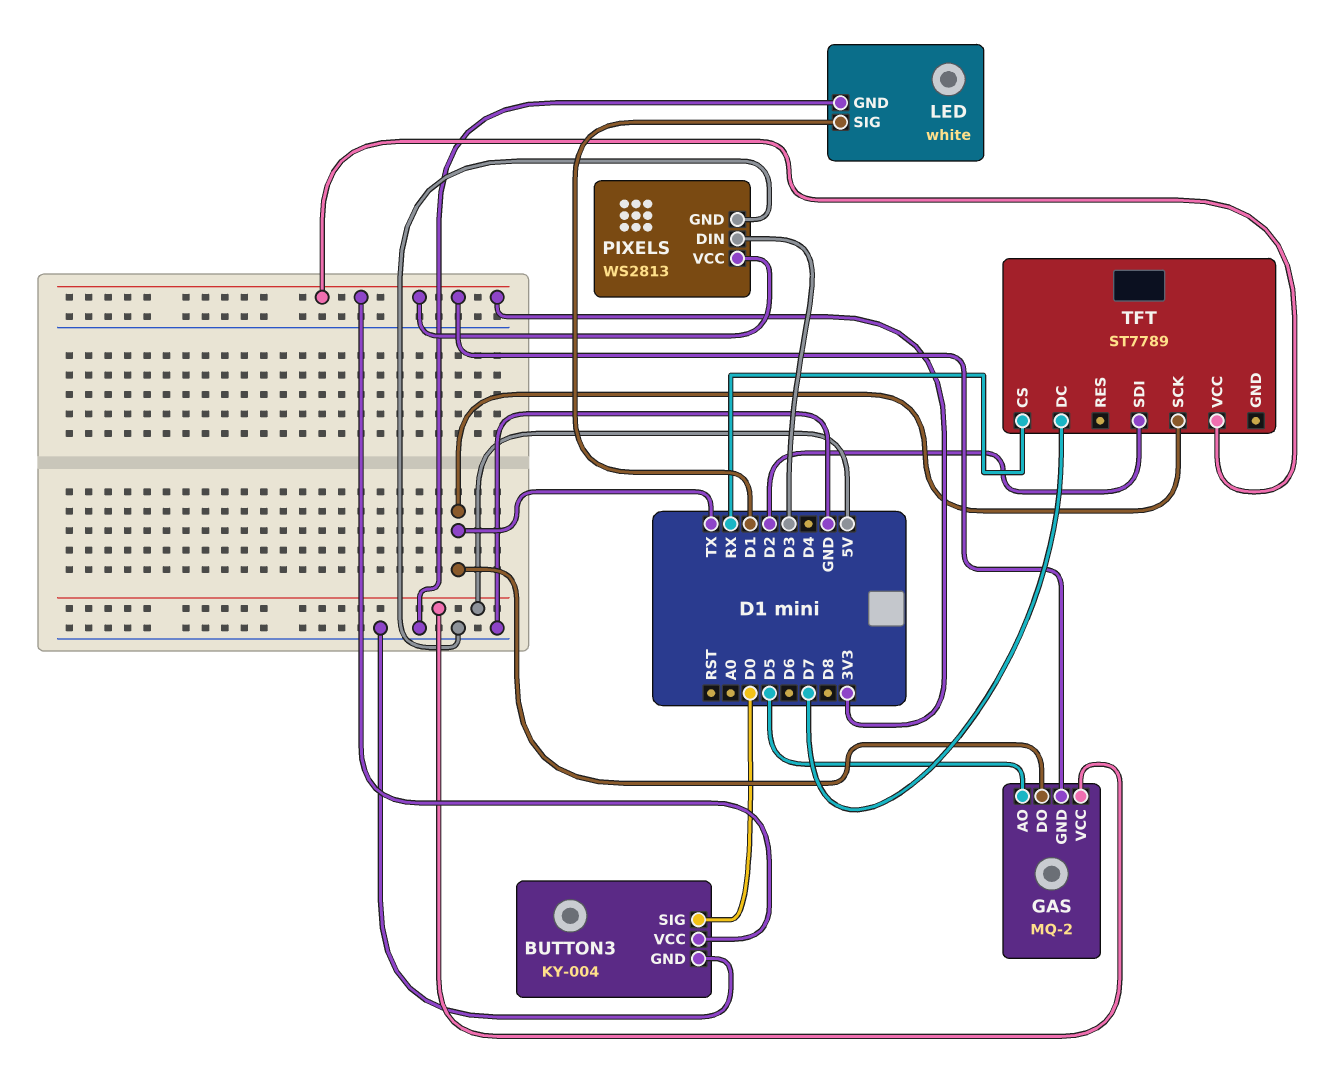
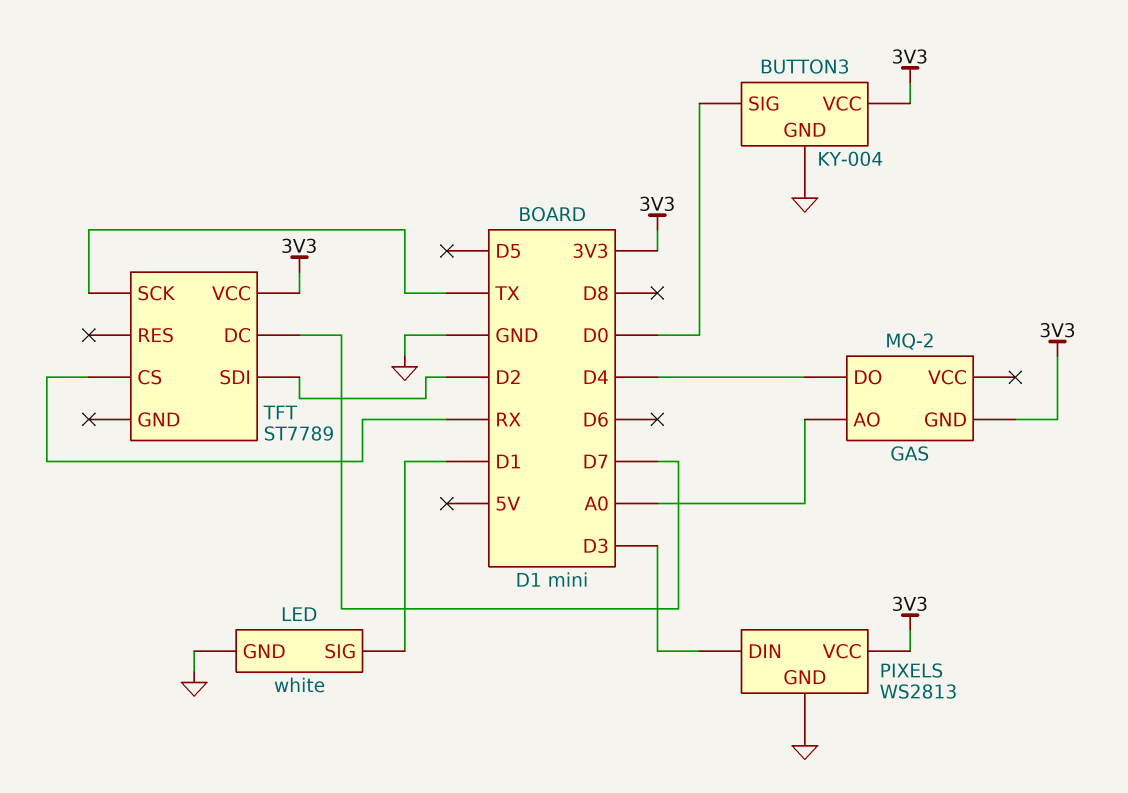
GAS pin AO: D5 -> A0
GAS pin DO: TX -> D4
GAS pin VCC: 5V -> none

